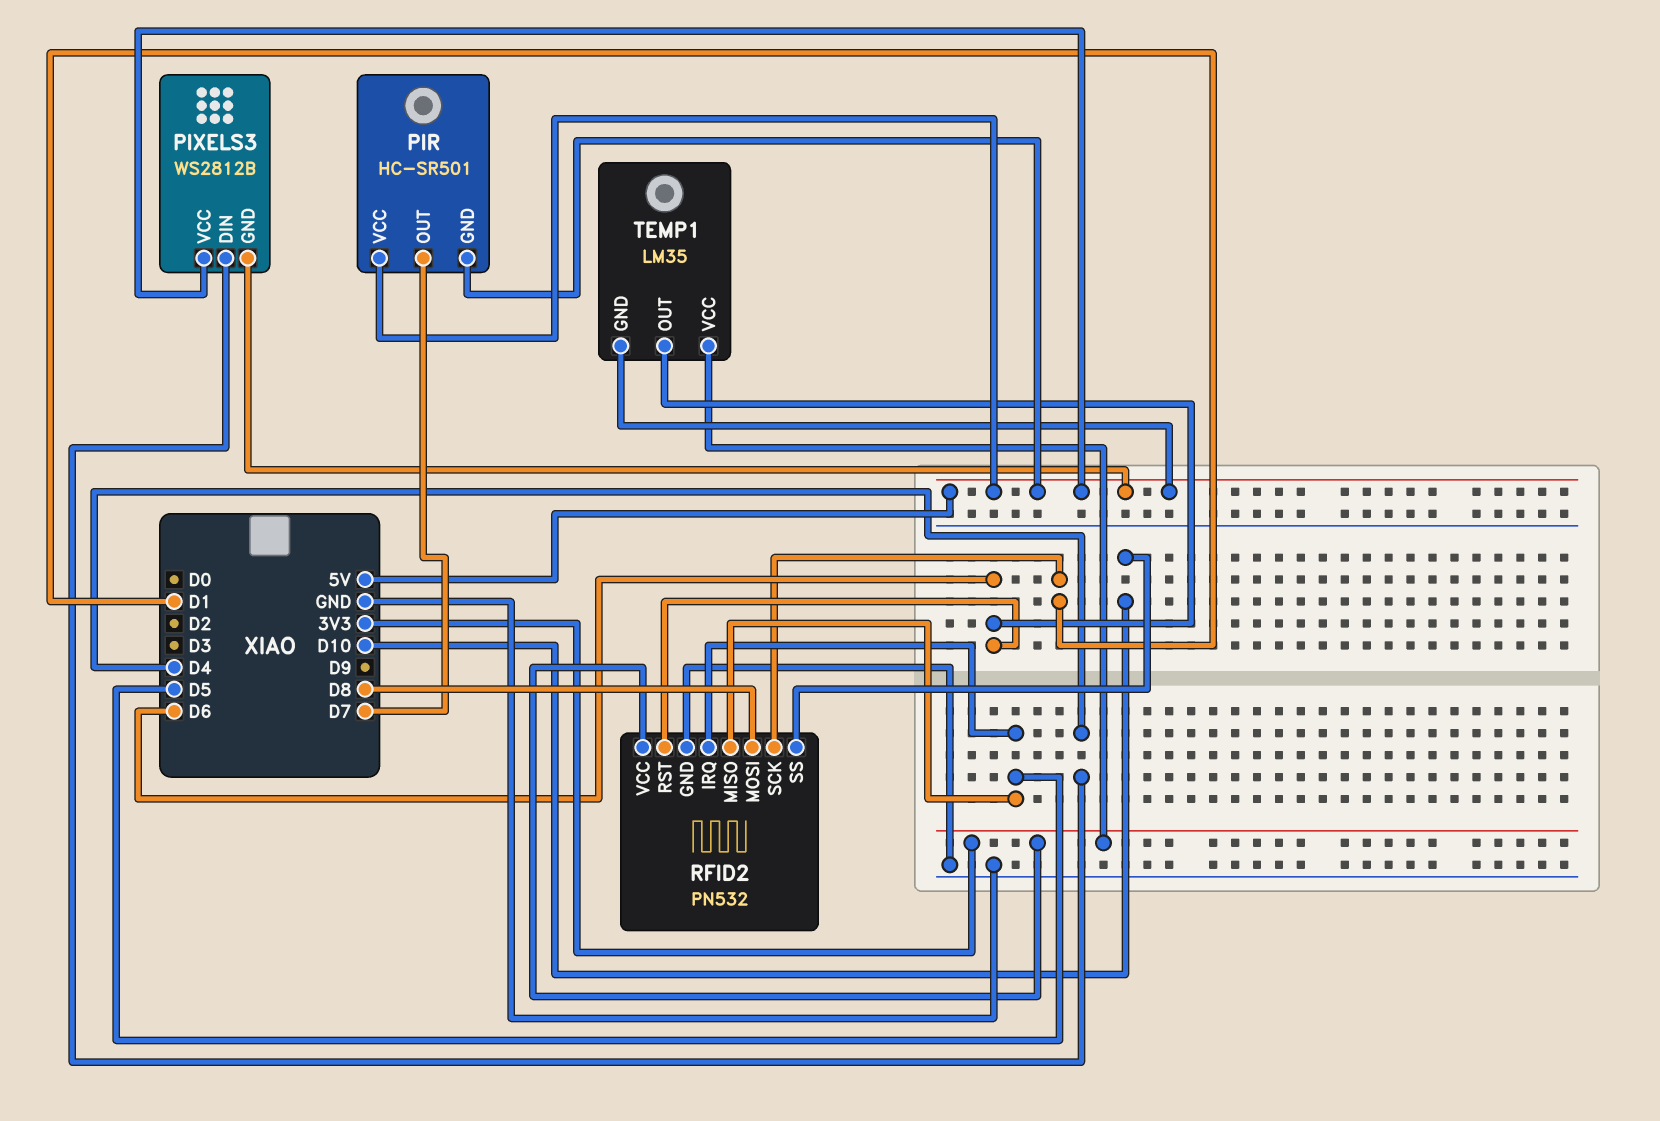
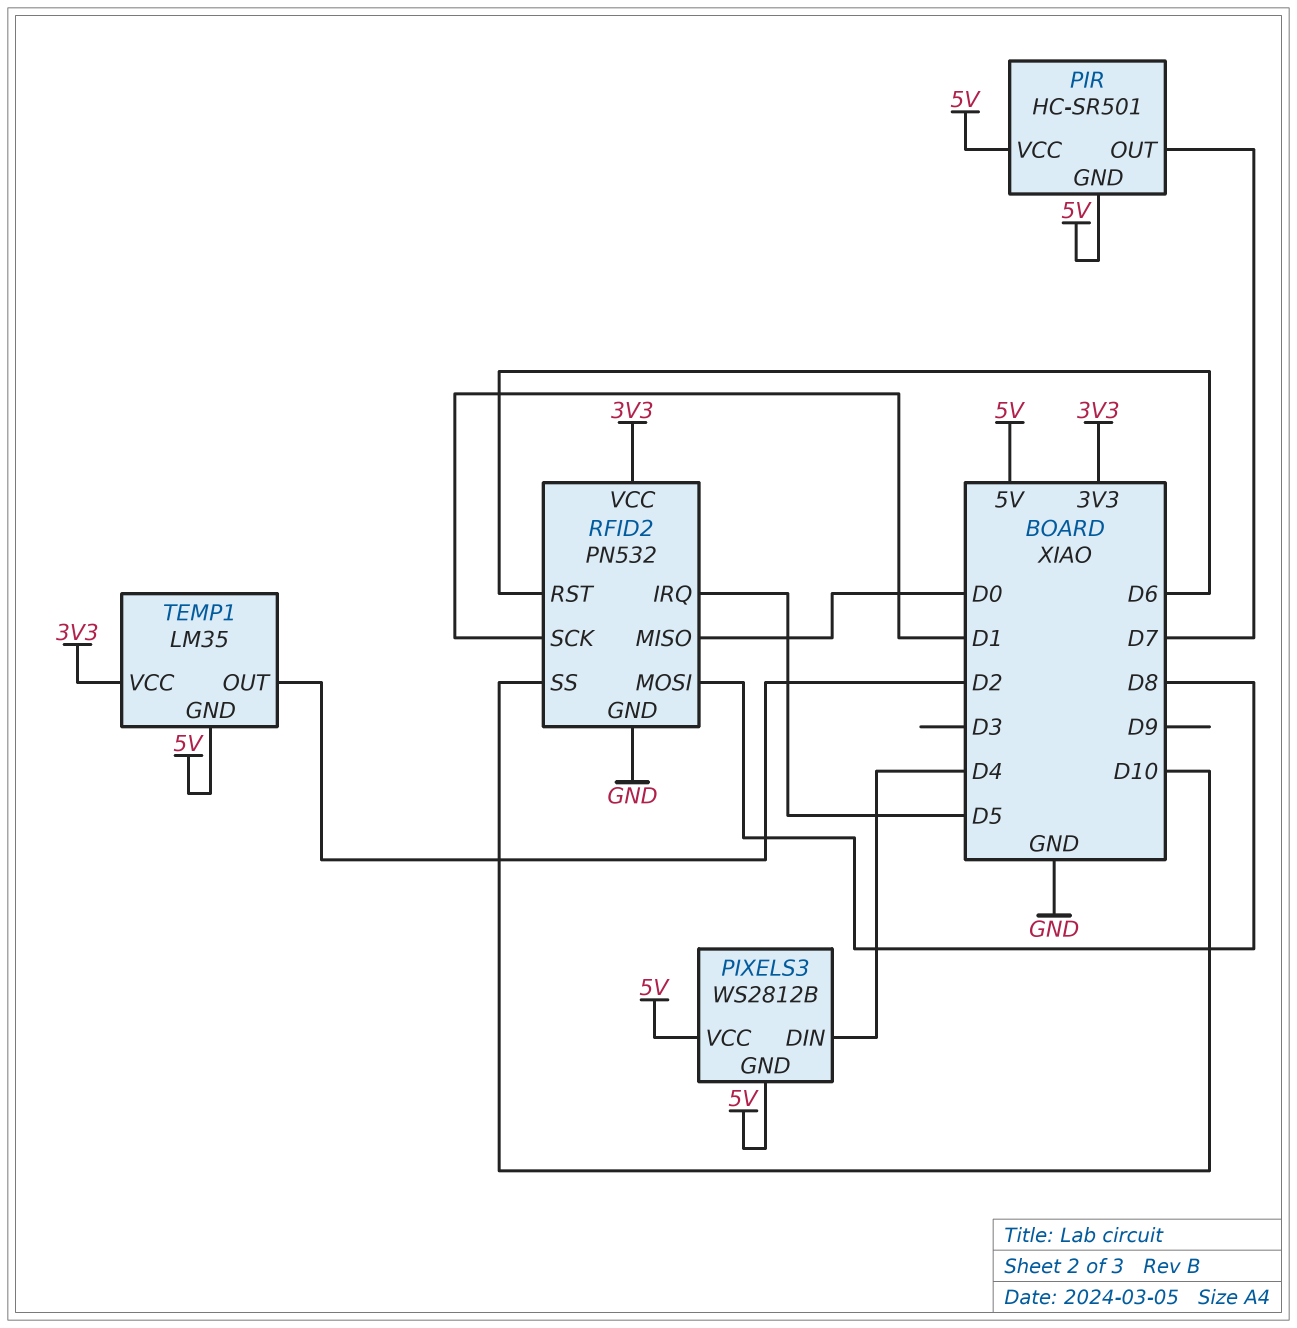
RFID2 pin MISO: D5 -> D0
TEMP1 pin OUT: D6 -> D2

